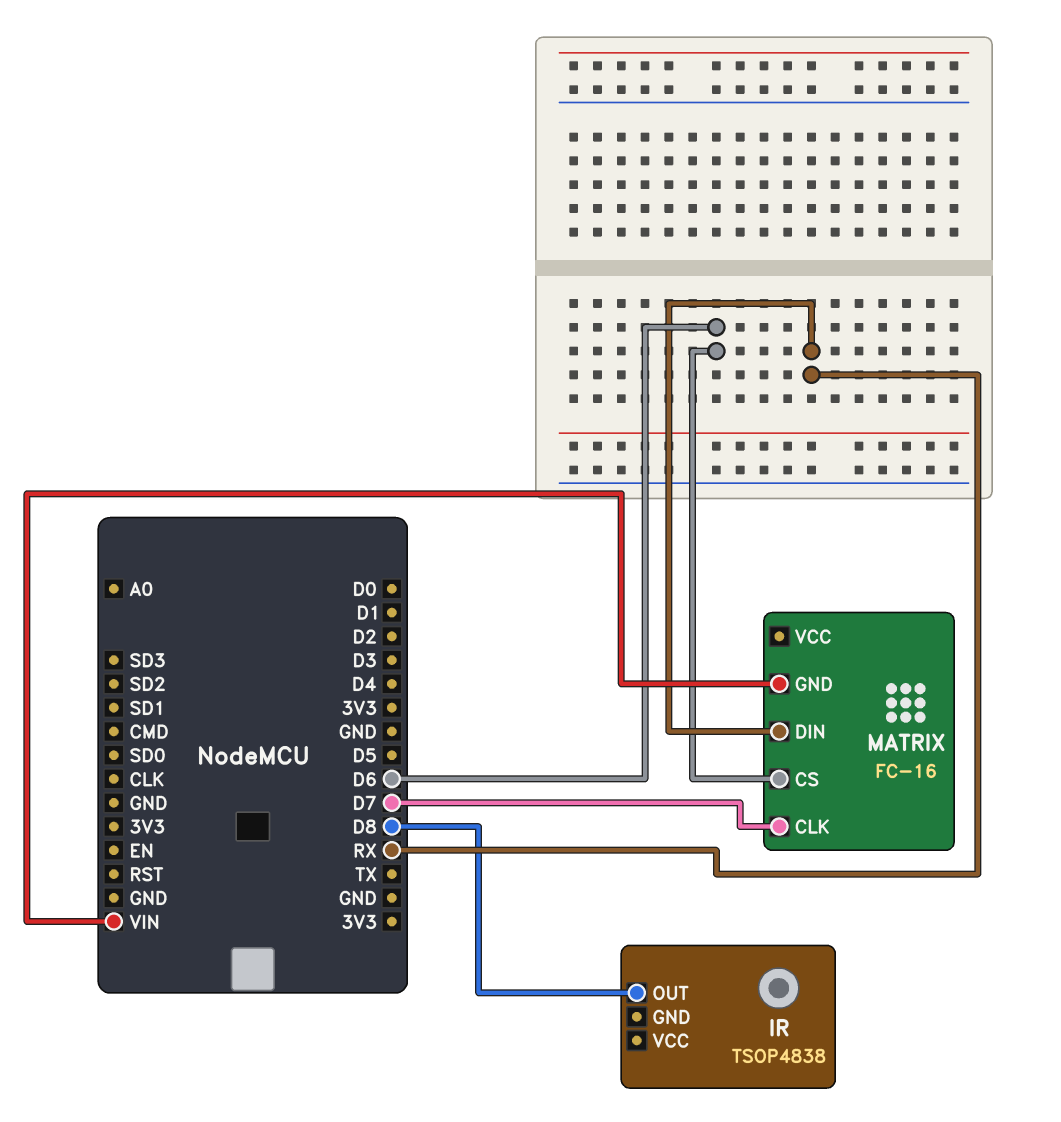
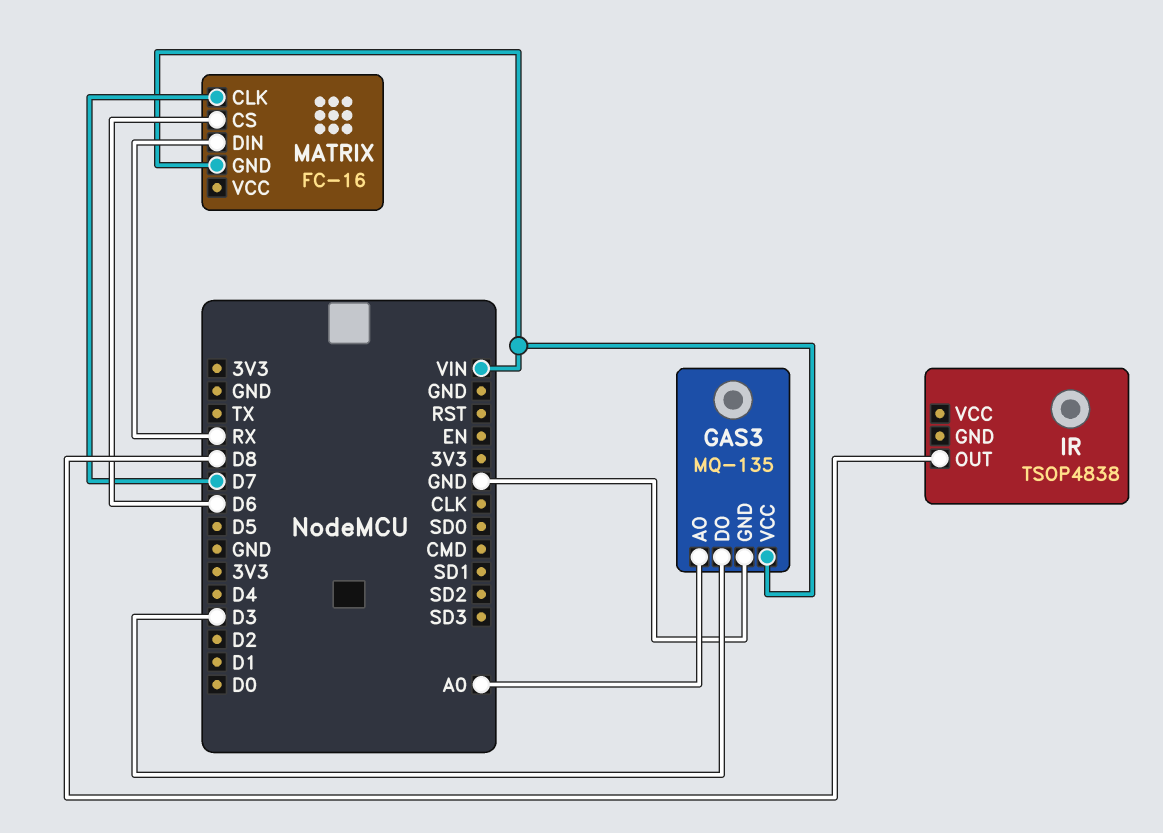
GAS3: none -> MQ-135
GAS3 pin AO: none -> A0
GAS3 pin DO: none -> D3
GAS3 pin GND: none -> GND
GAS3 pin VCC: none -> VIN

